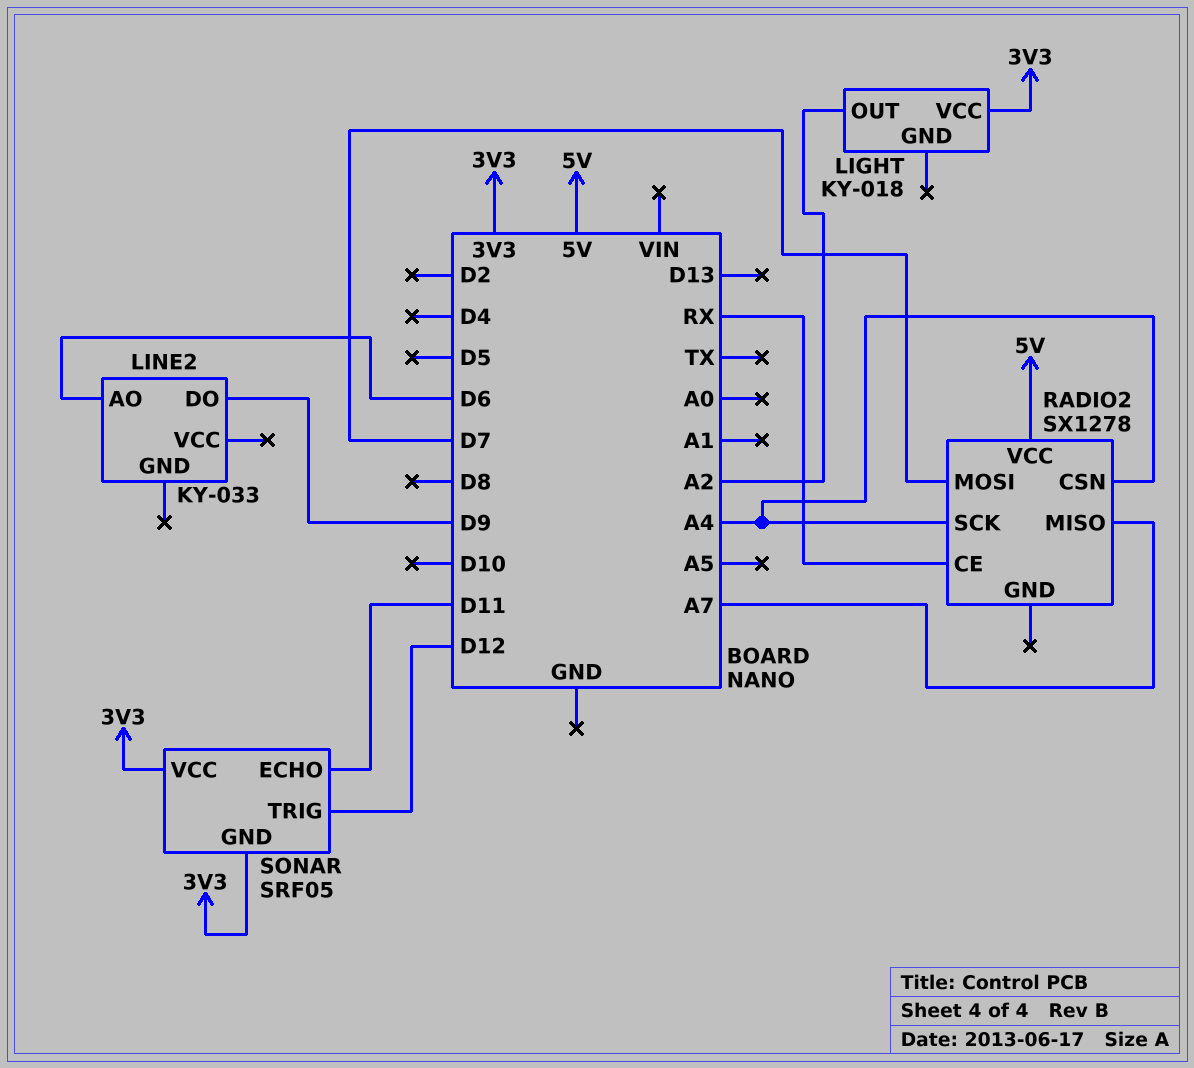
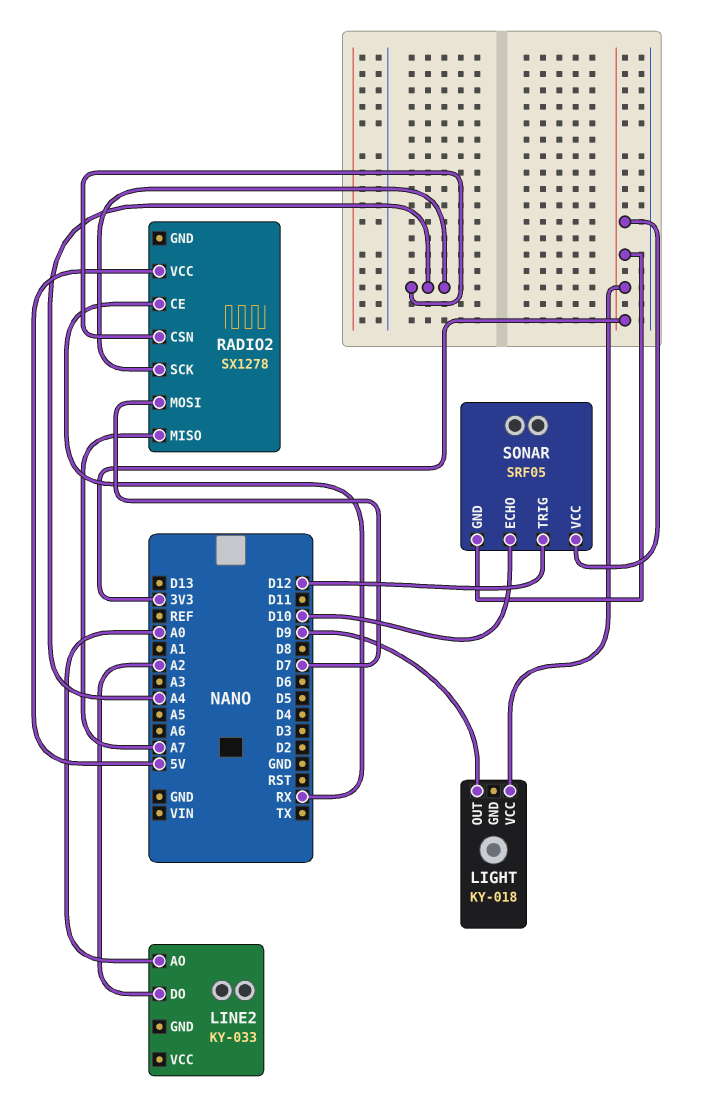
LIGHT pin OUT: A2 -> D9
LINE2 pin AO: D6 -> A0
LINE2 pin DO: D9 -> A2
SONAR pin ECHO: D11 -> D10

